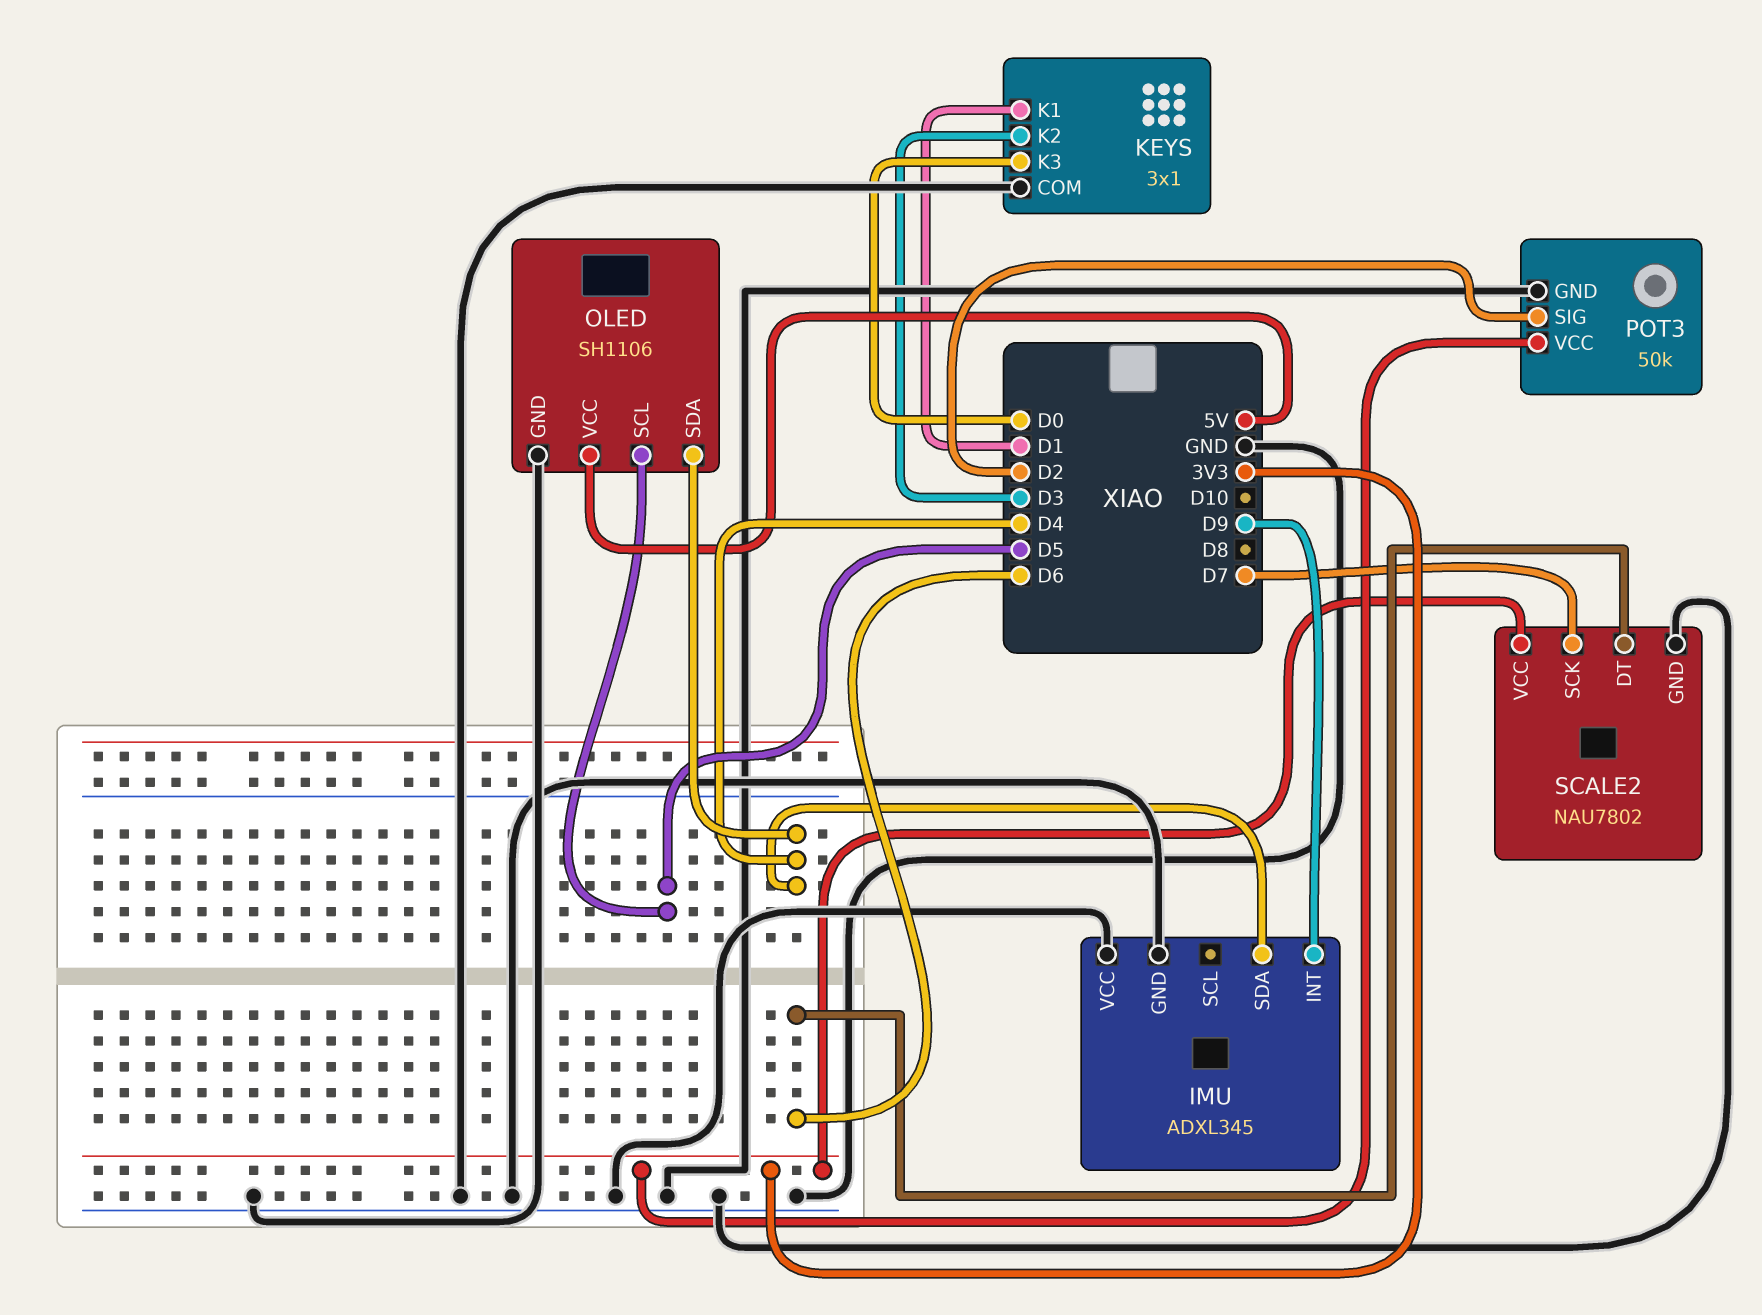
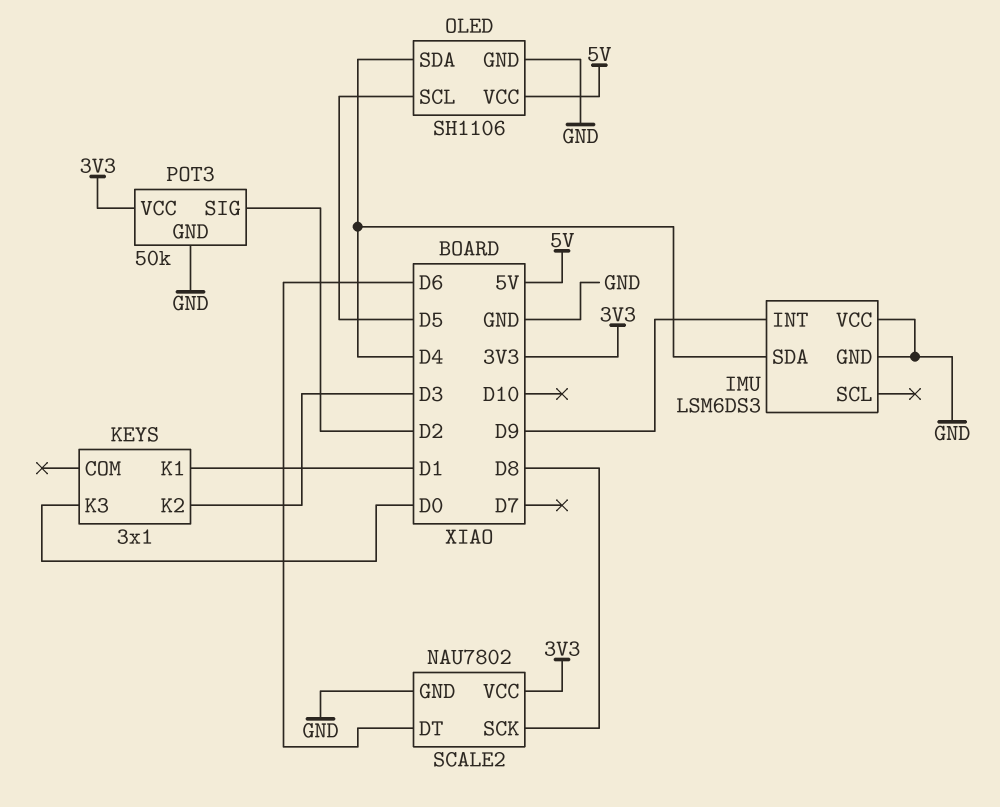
IMU: ADXL345 -> LSM6DS3
KEYS pin COM: GND -> none
SCALE2 pin SCK: D7 -> D8

